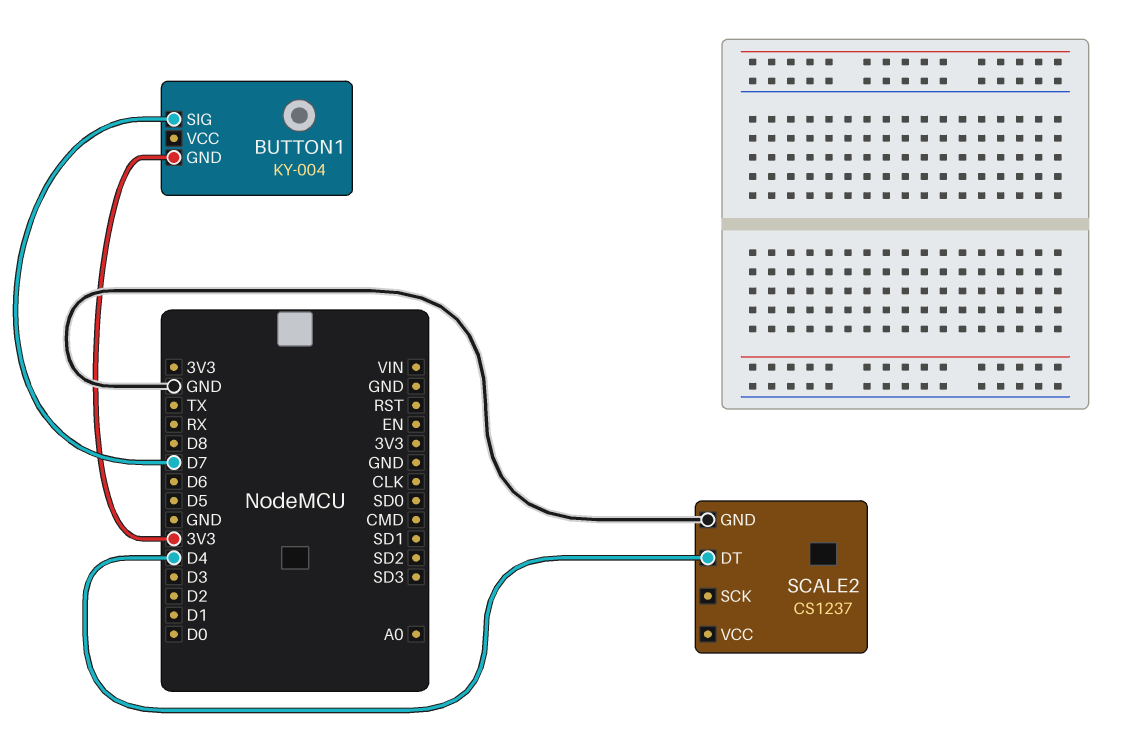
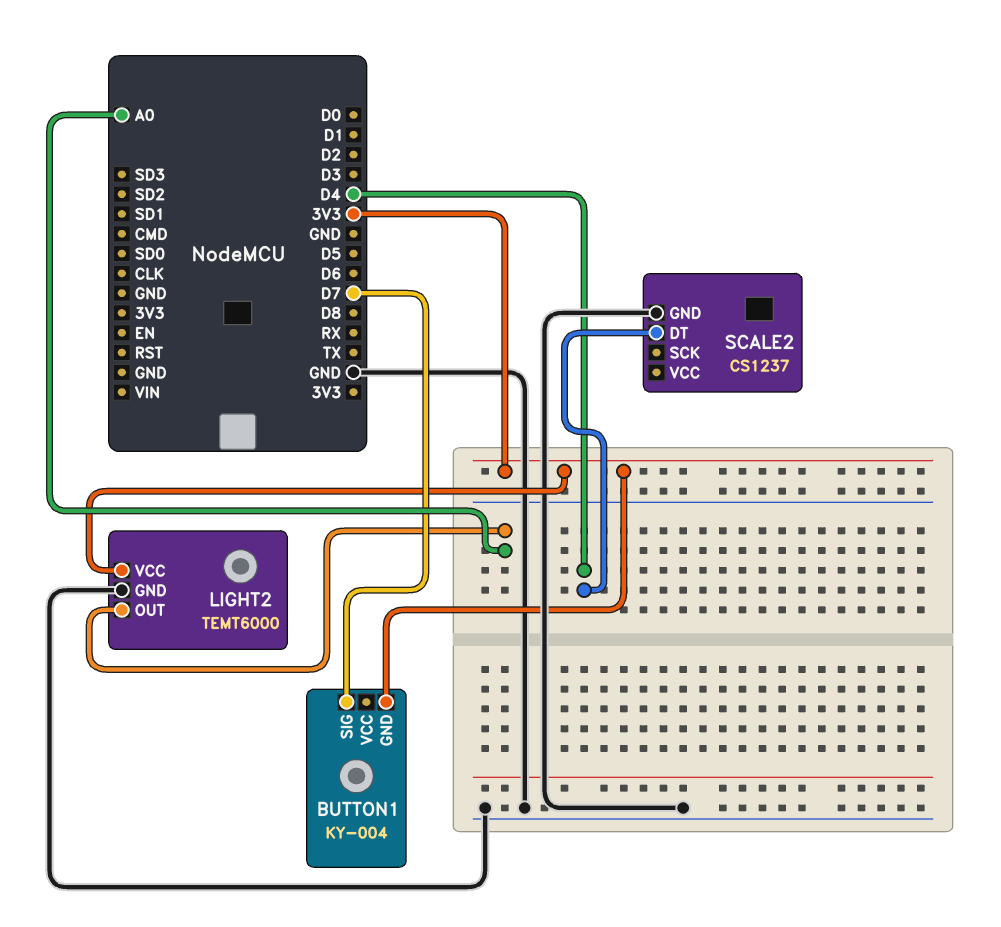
LIGHT2: none -> TEMT6000
LIGHT2 pin GND: none -> GND
LIGHT2 pin OUT: none -> A0
LIGHT2 pin VCC: none -> 3V3

